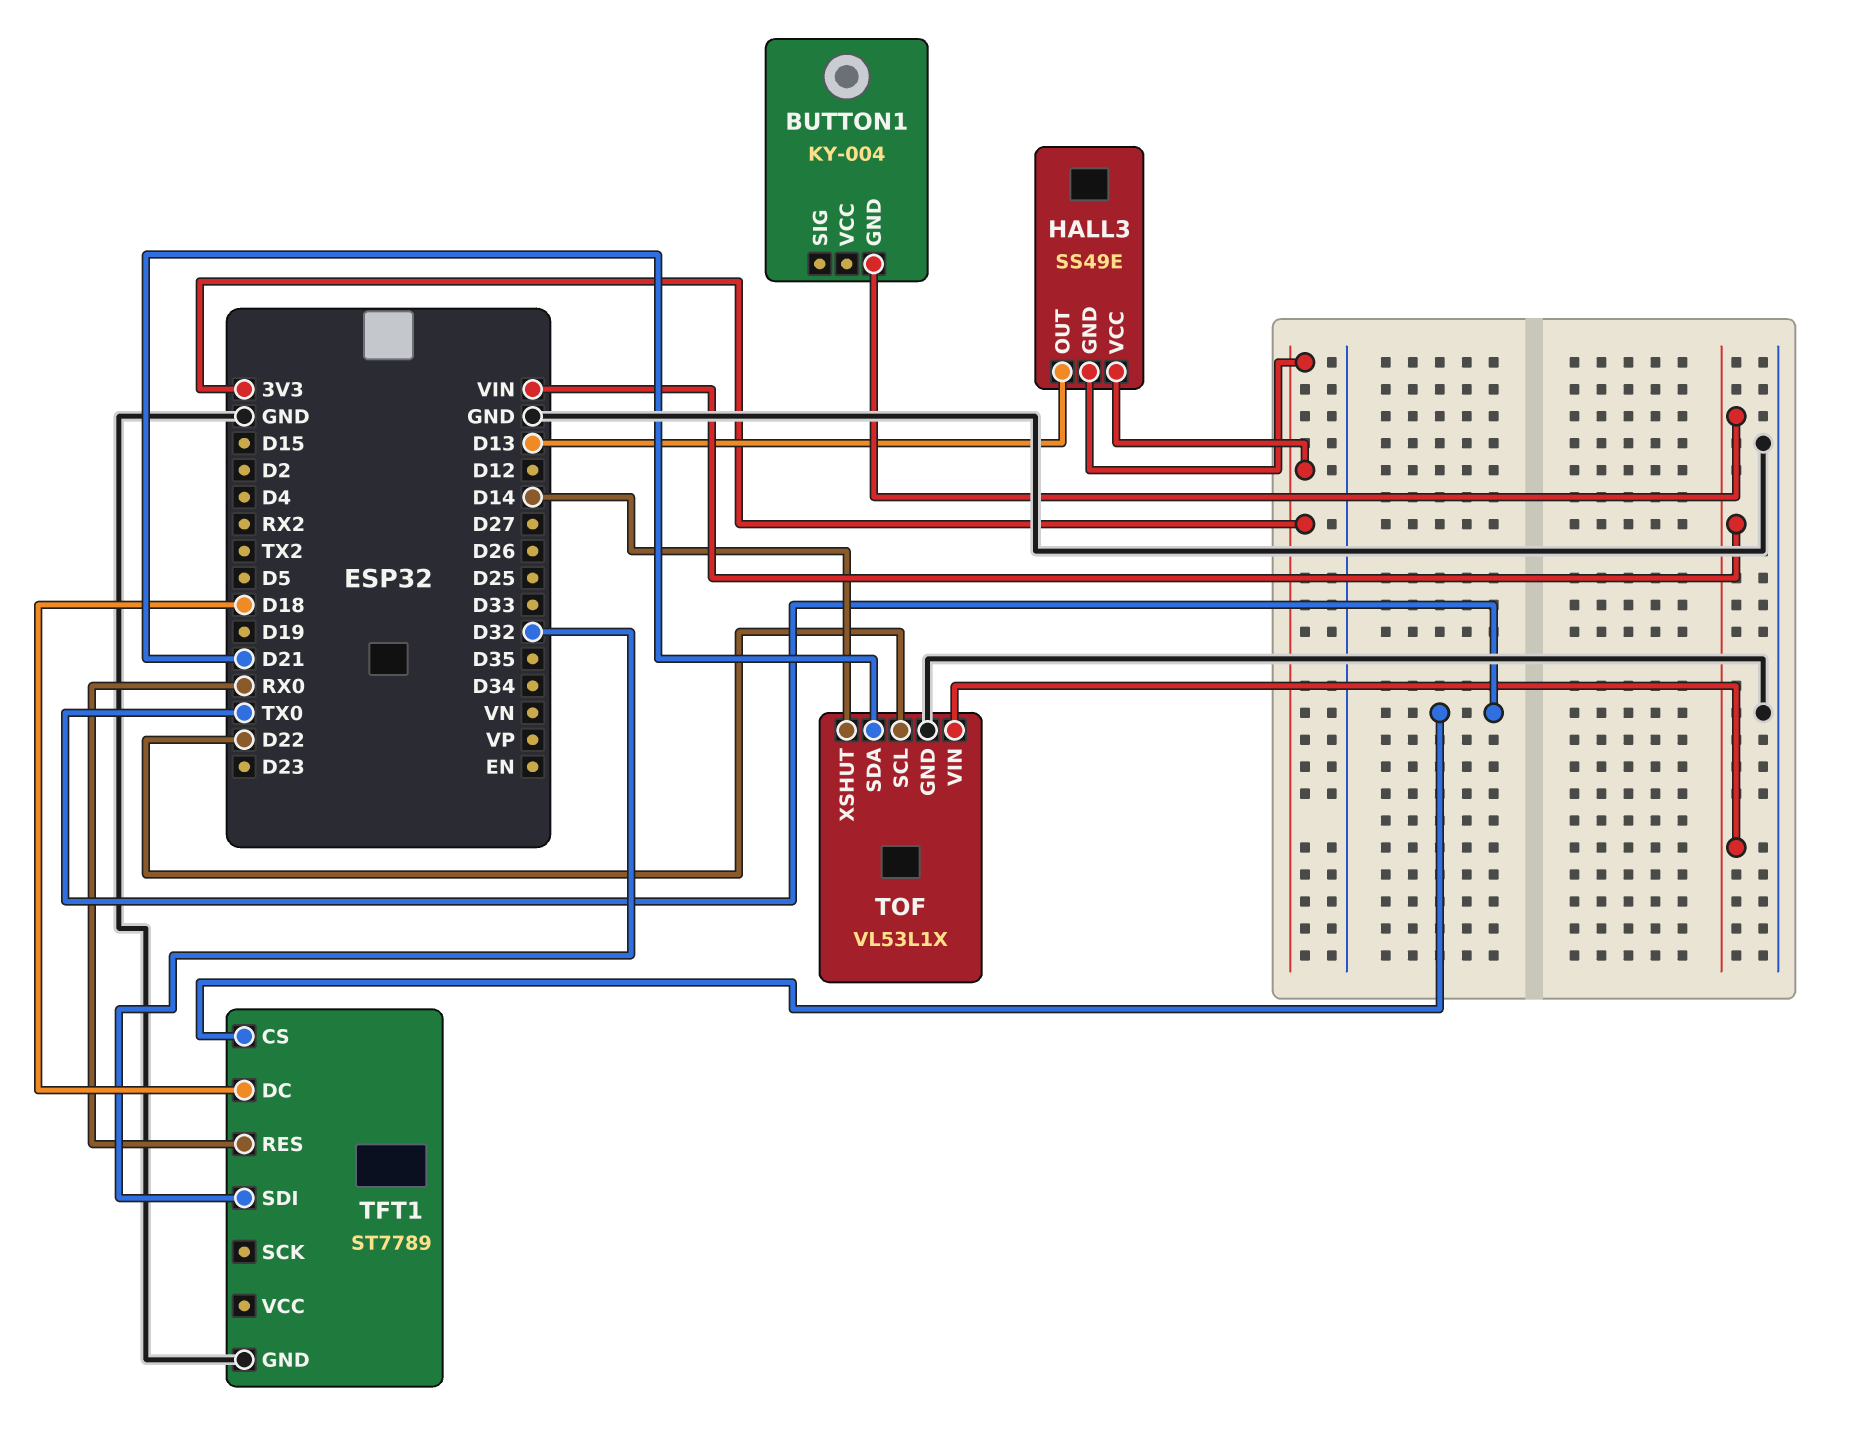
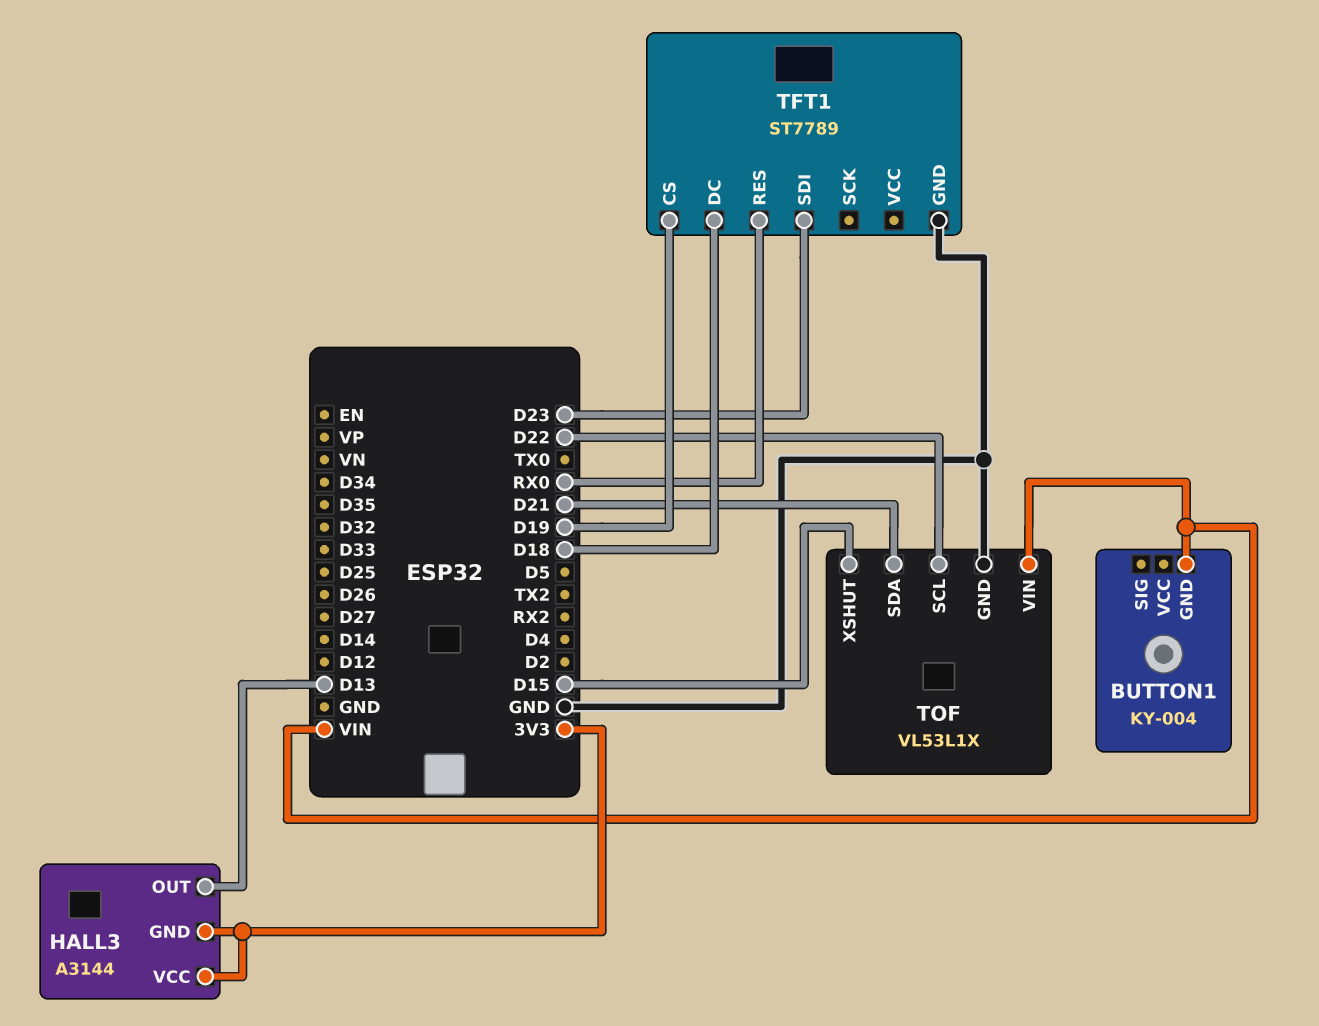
HALL3: SS49E -> A3144
TFT1 pin CS: TX0 -> D19
TFT1 pin SDI: D32 -> D23
TOF pin XSHUT: D14 -> D15

